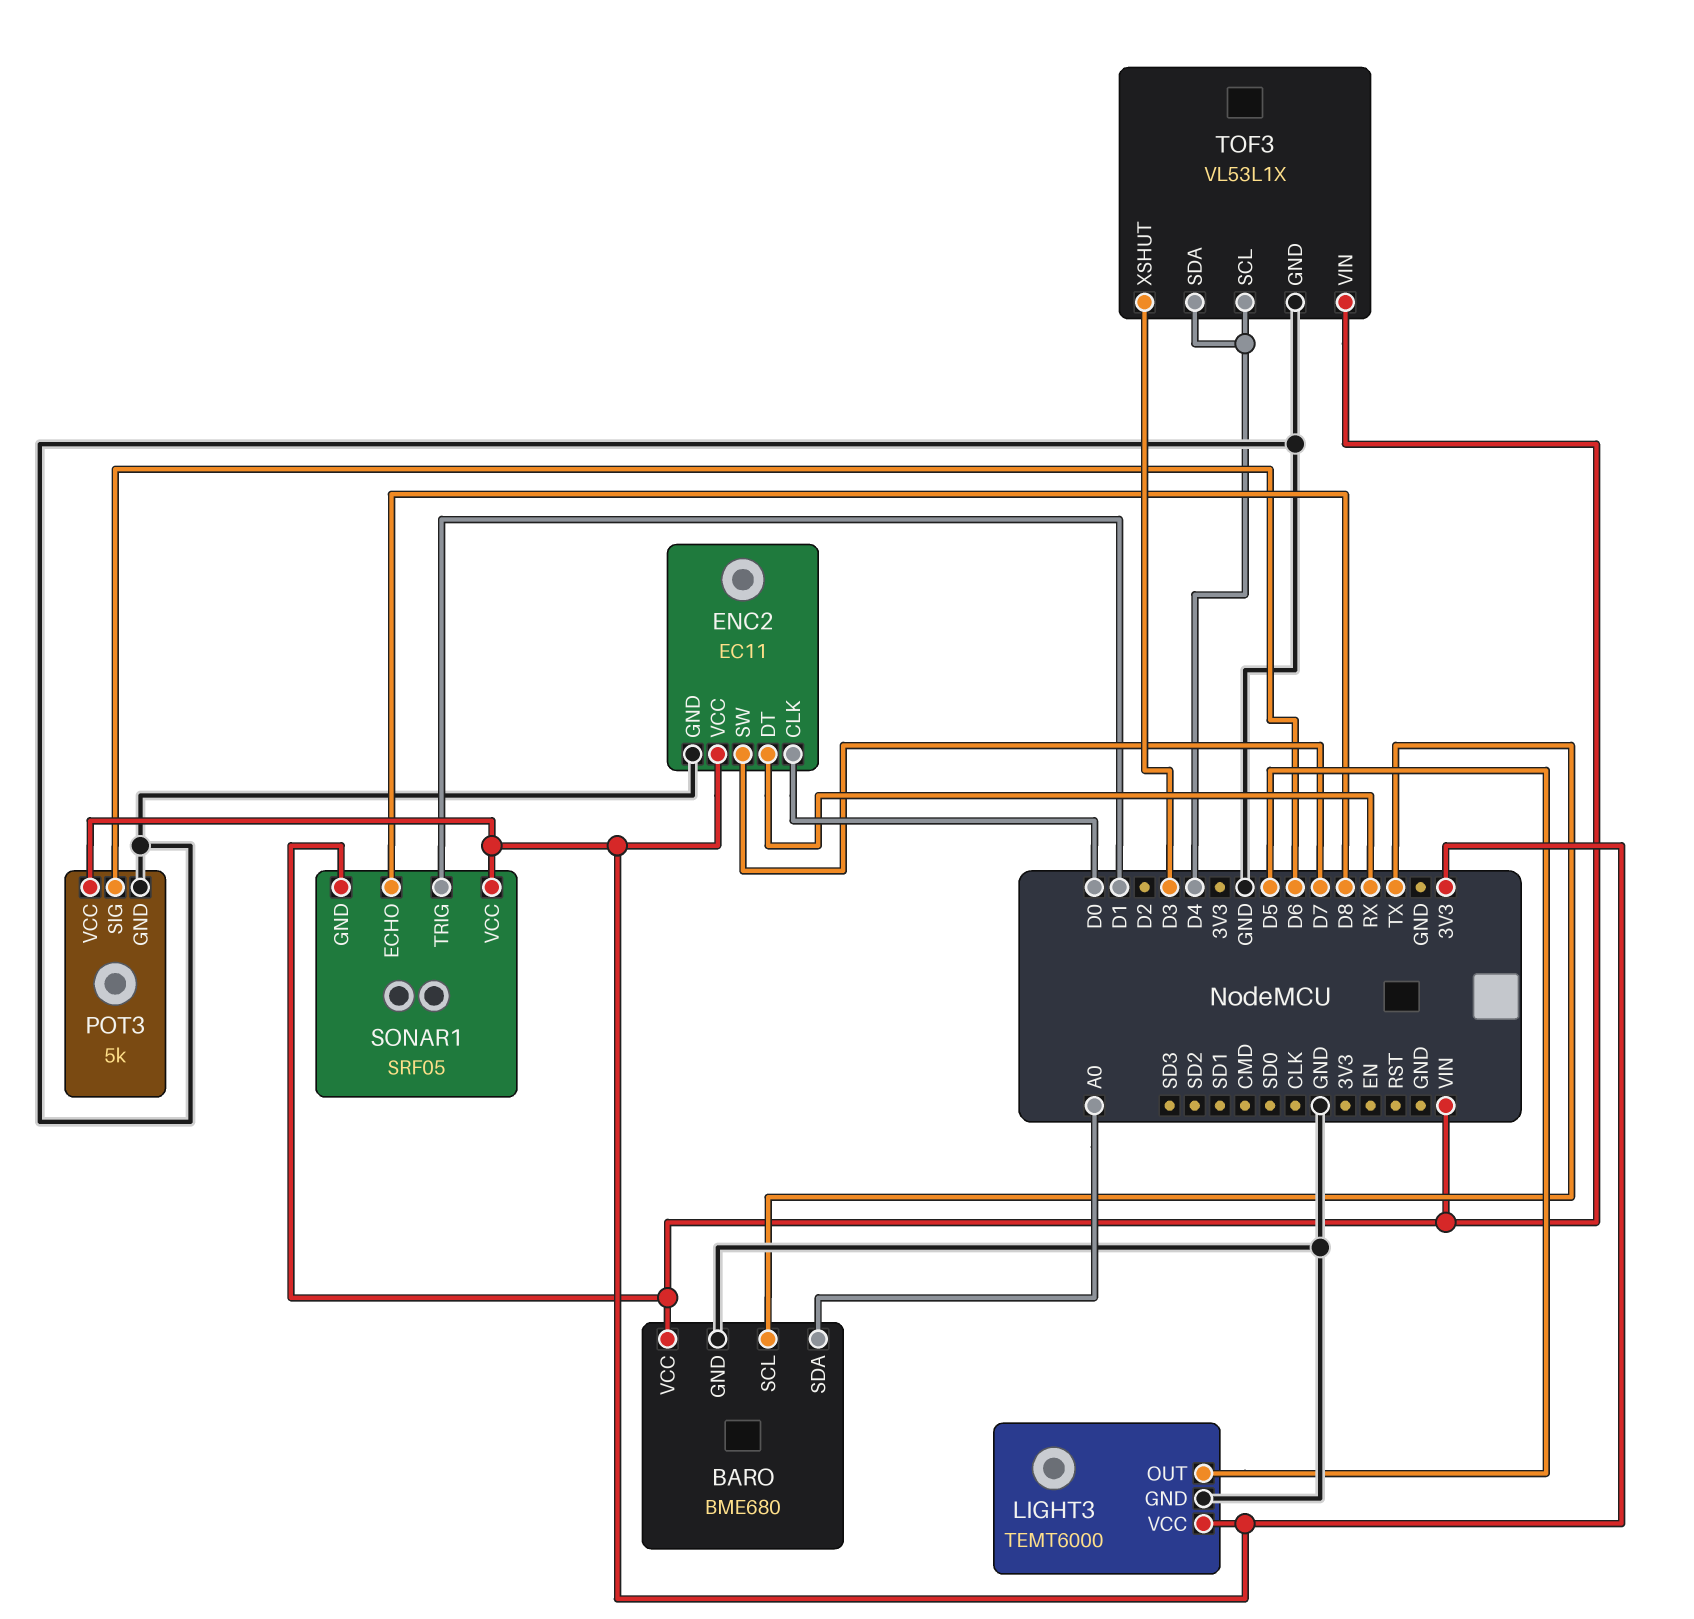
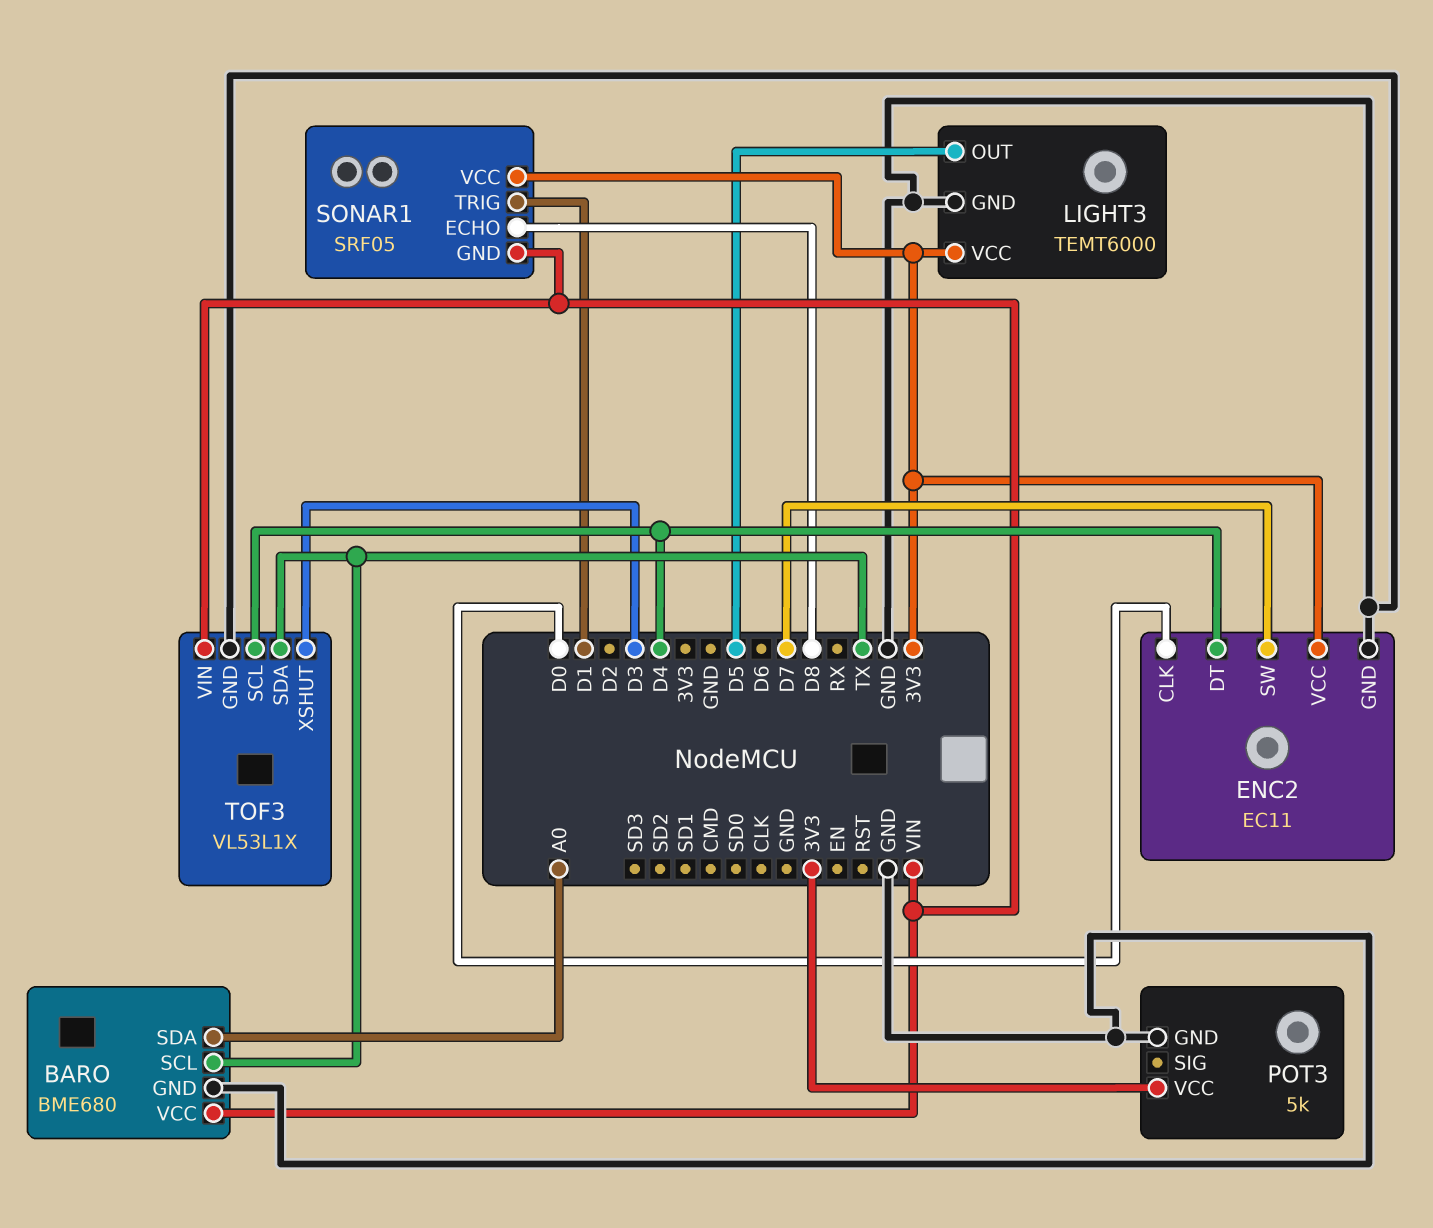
ENC2 pin DT: RX -> D4
POT3 pin SIG: D6 -> none
TOF3 pin SDA: D4 -> TX

